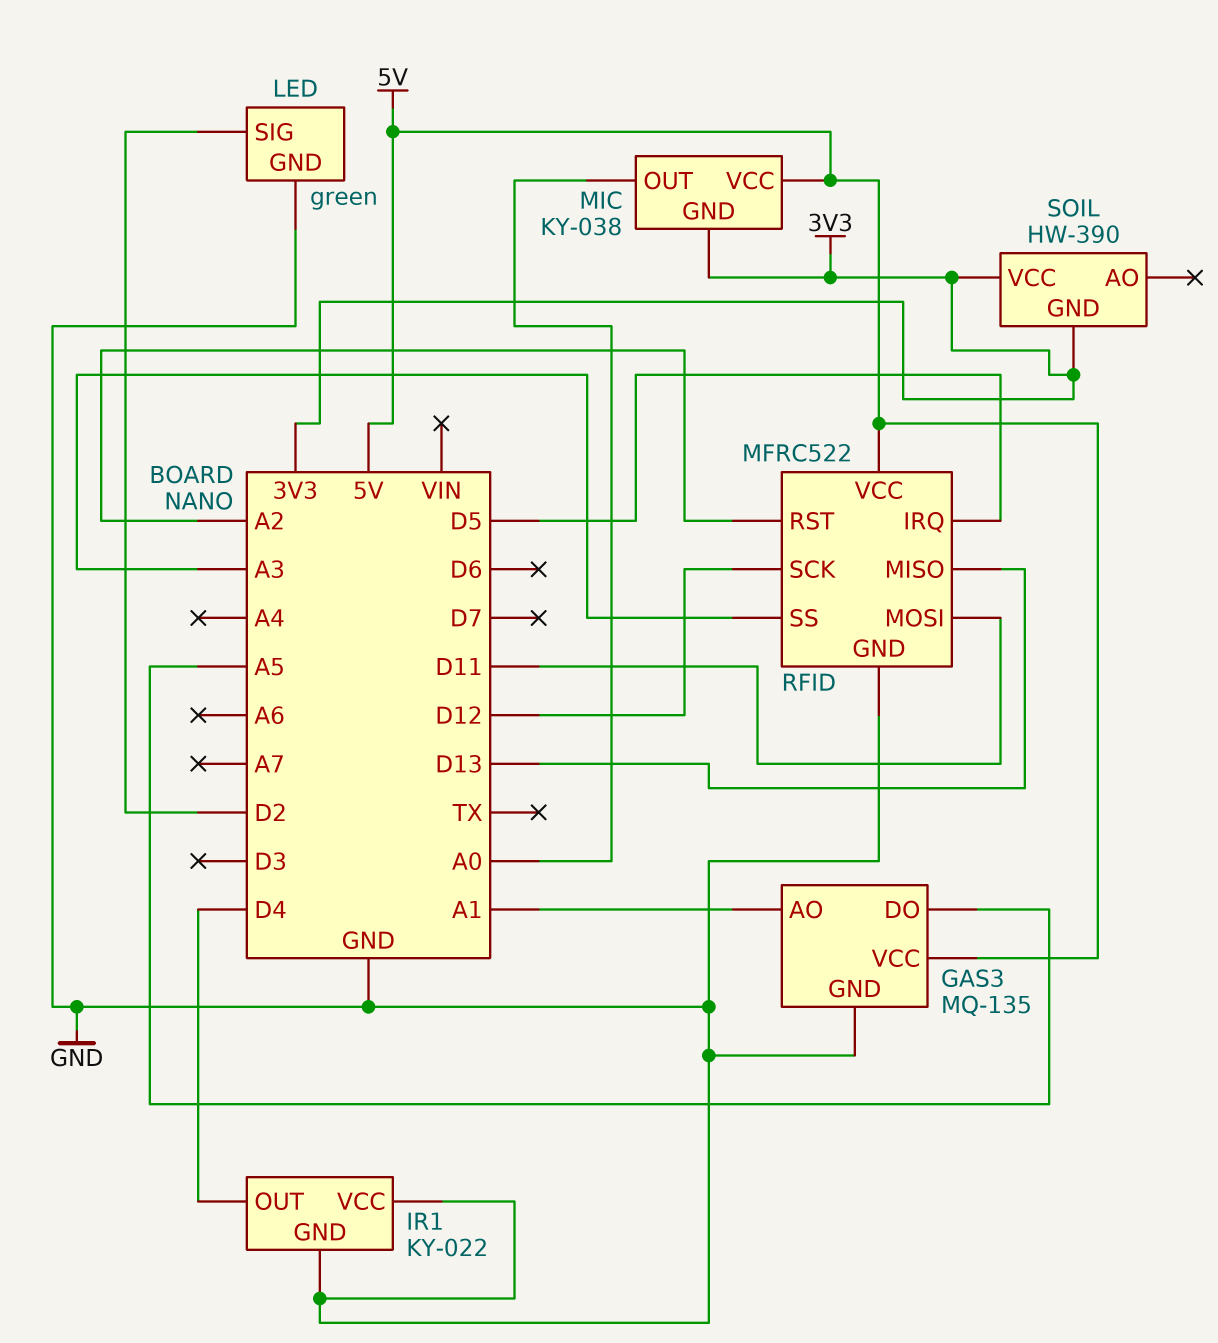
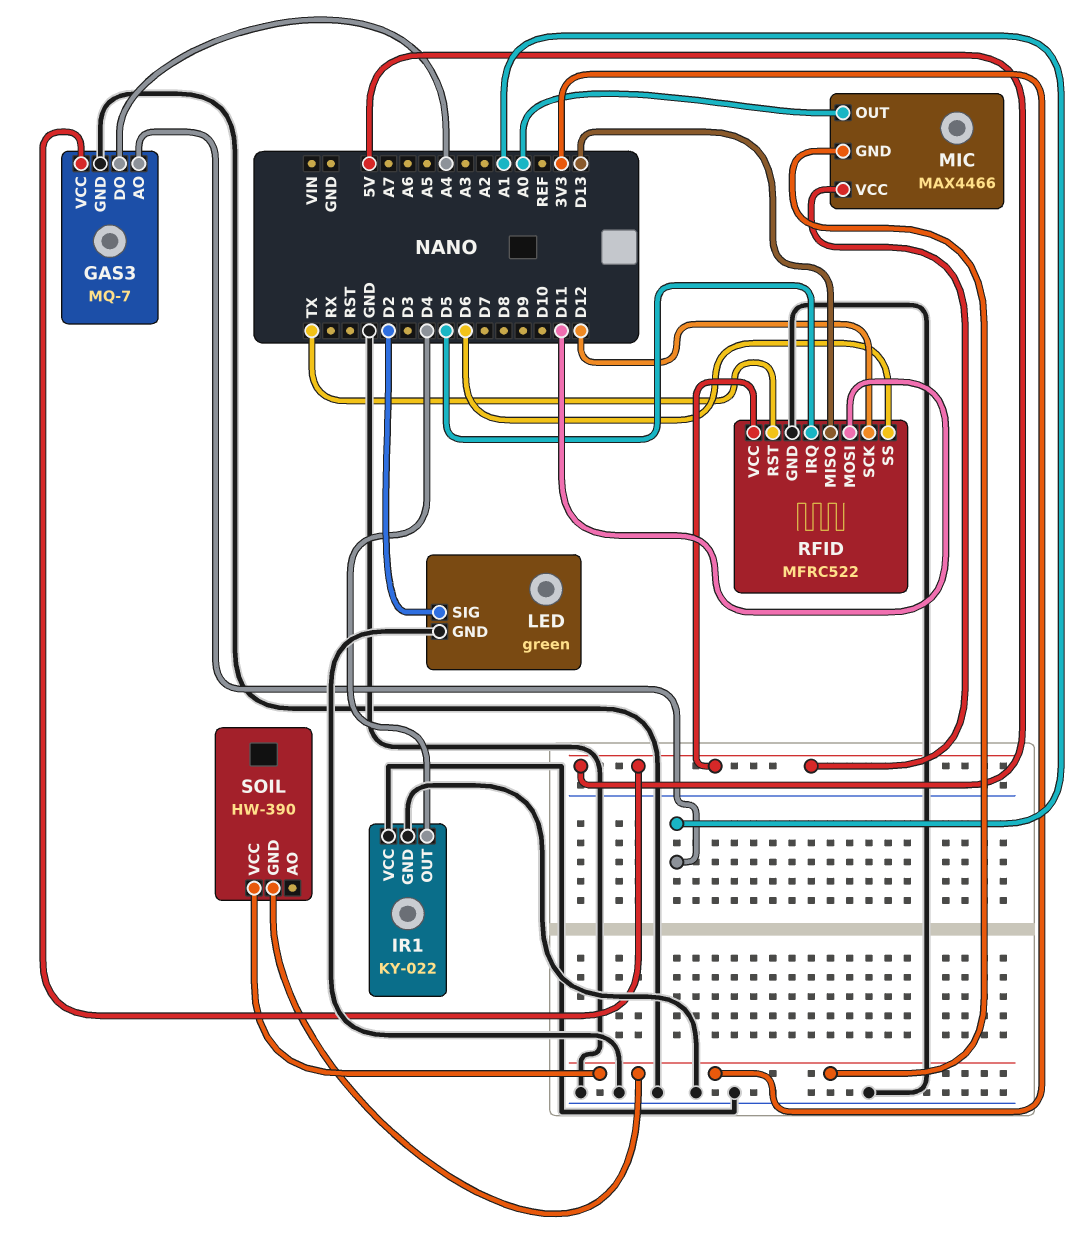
GAS3: MQ-135 -> MQ-7
GAS3 pin DO: A5 -> A4
MIC: KY-038 -> MAX4466
RFID pin RST: A2 -> TX
RFID pin SS: A3 -> D6

